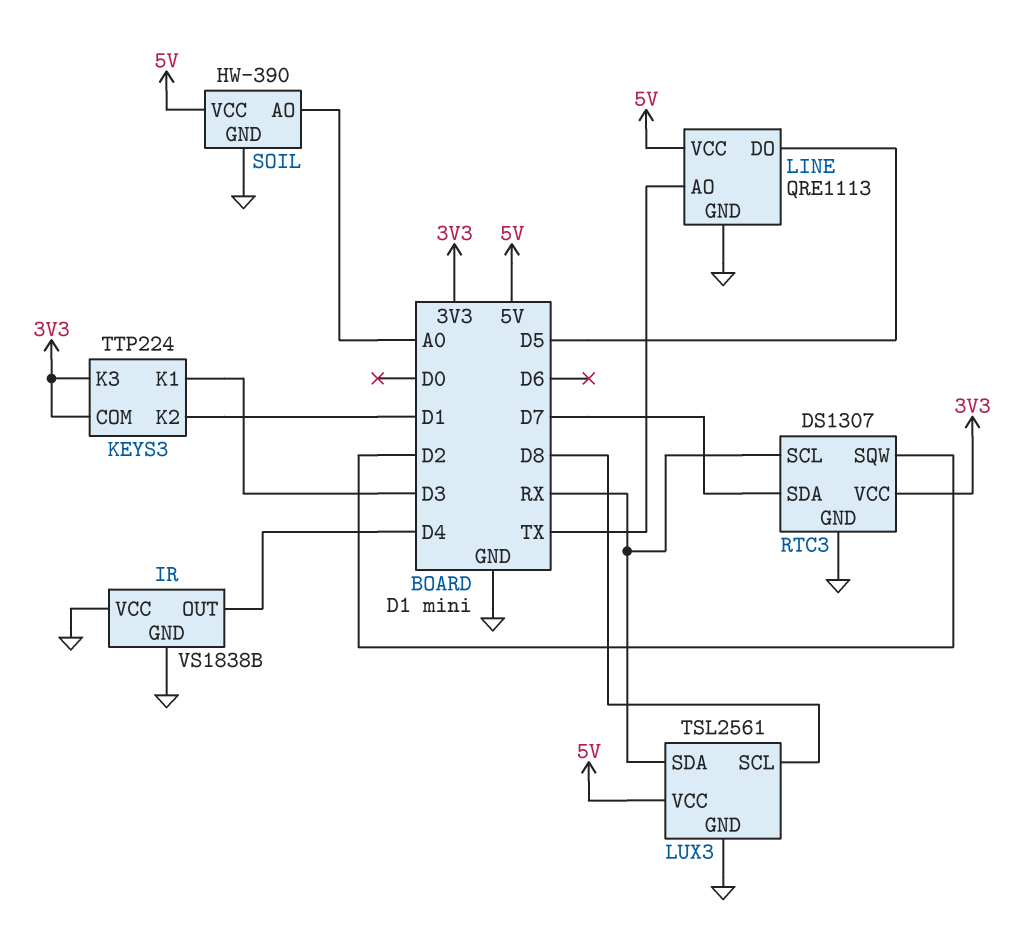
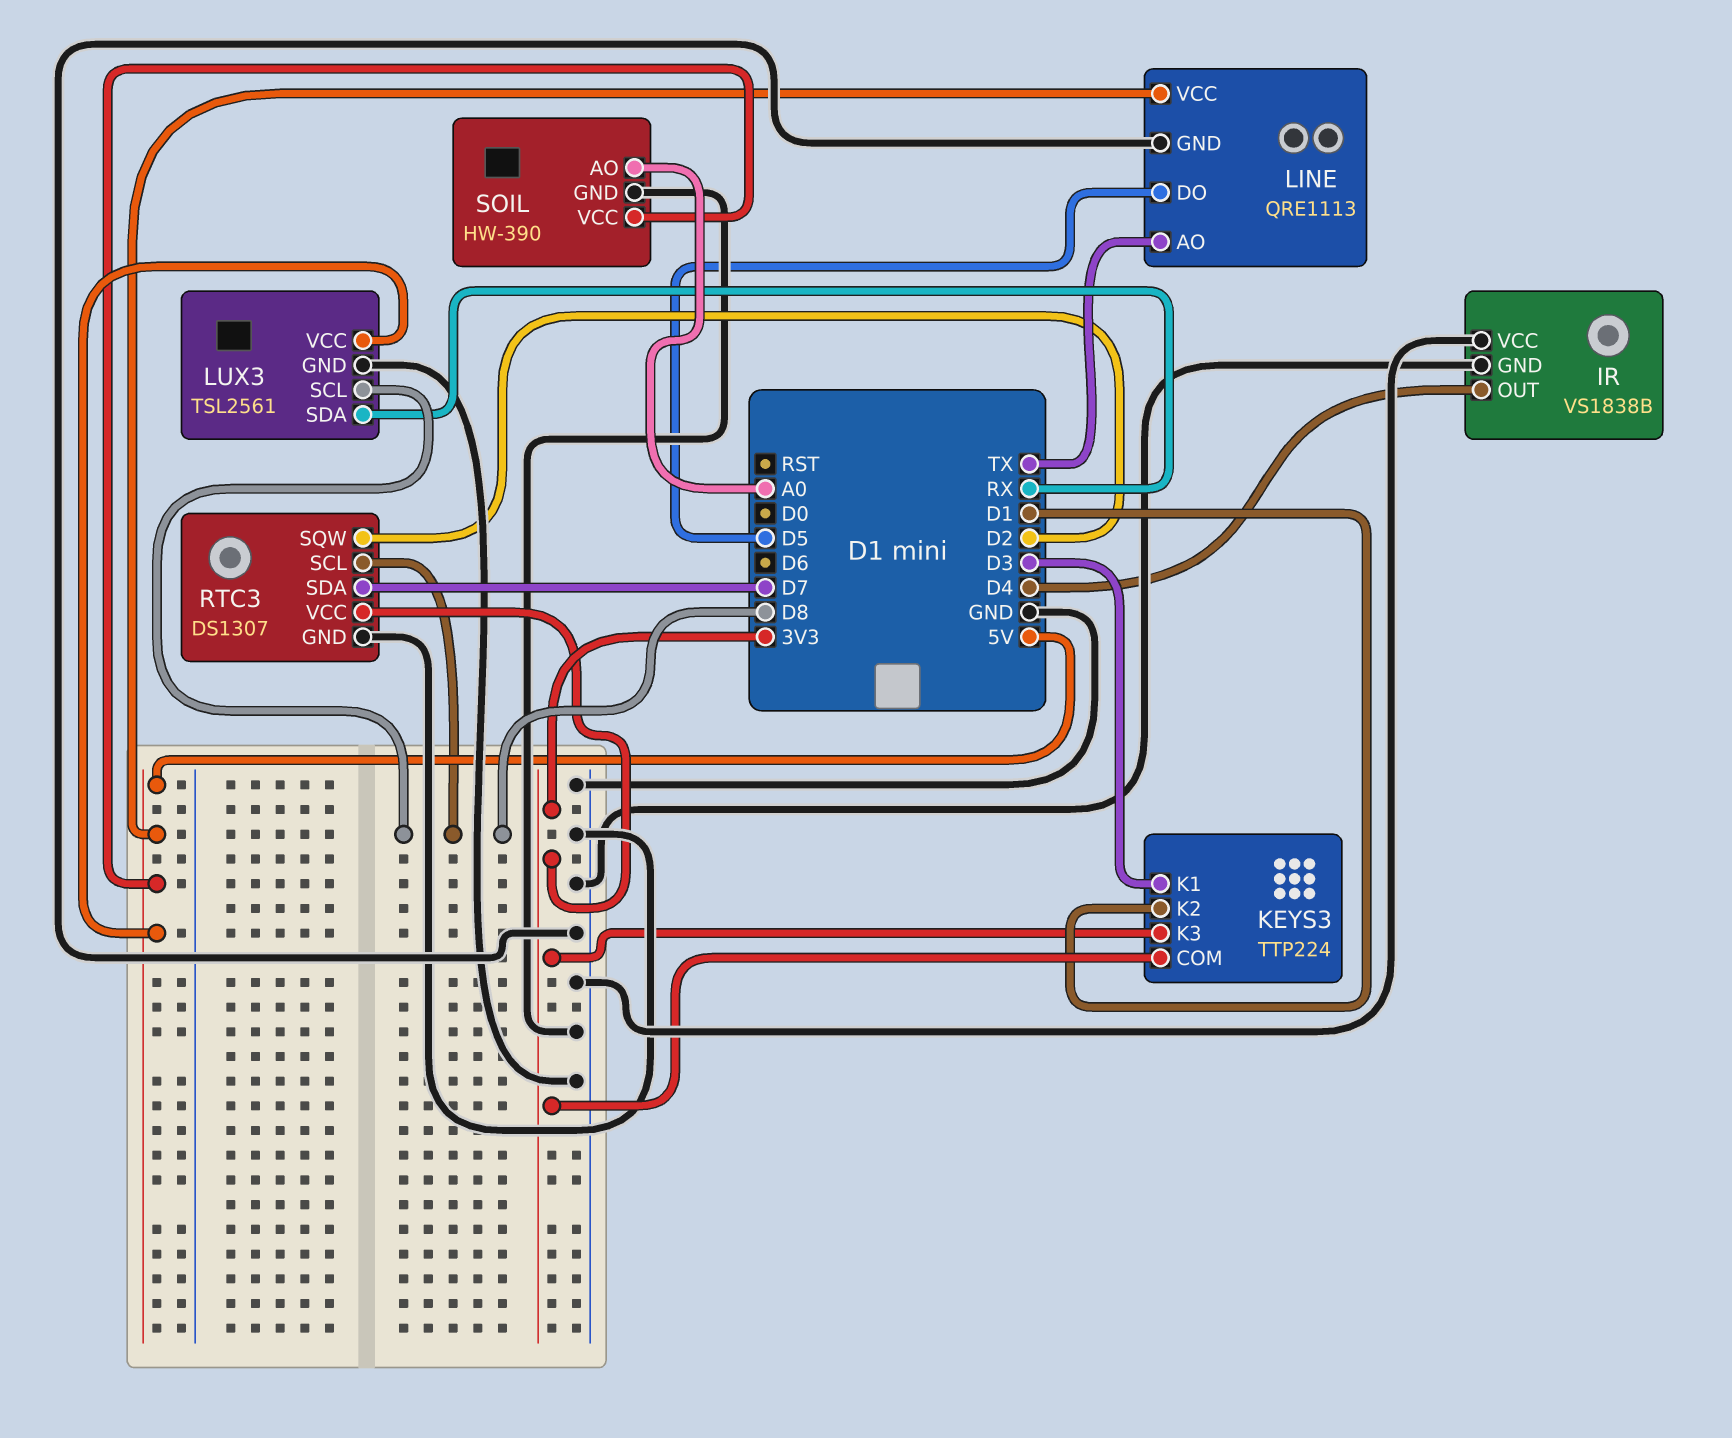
RTC3 pin SCL: RX -> D8

